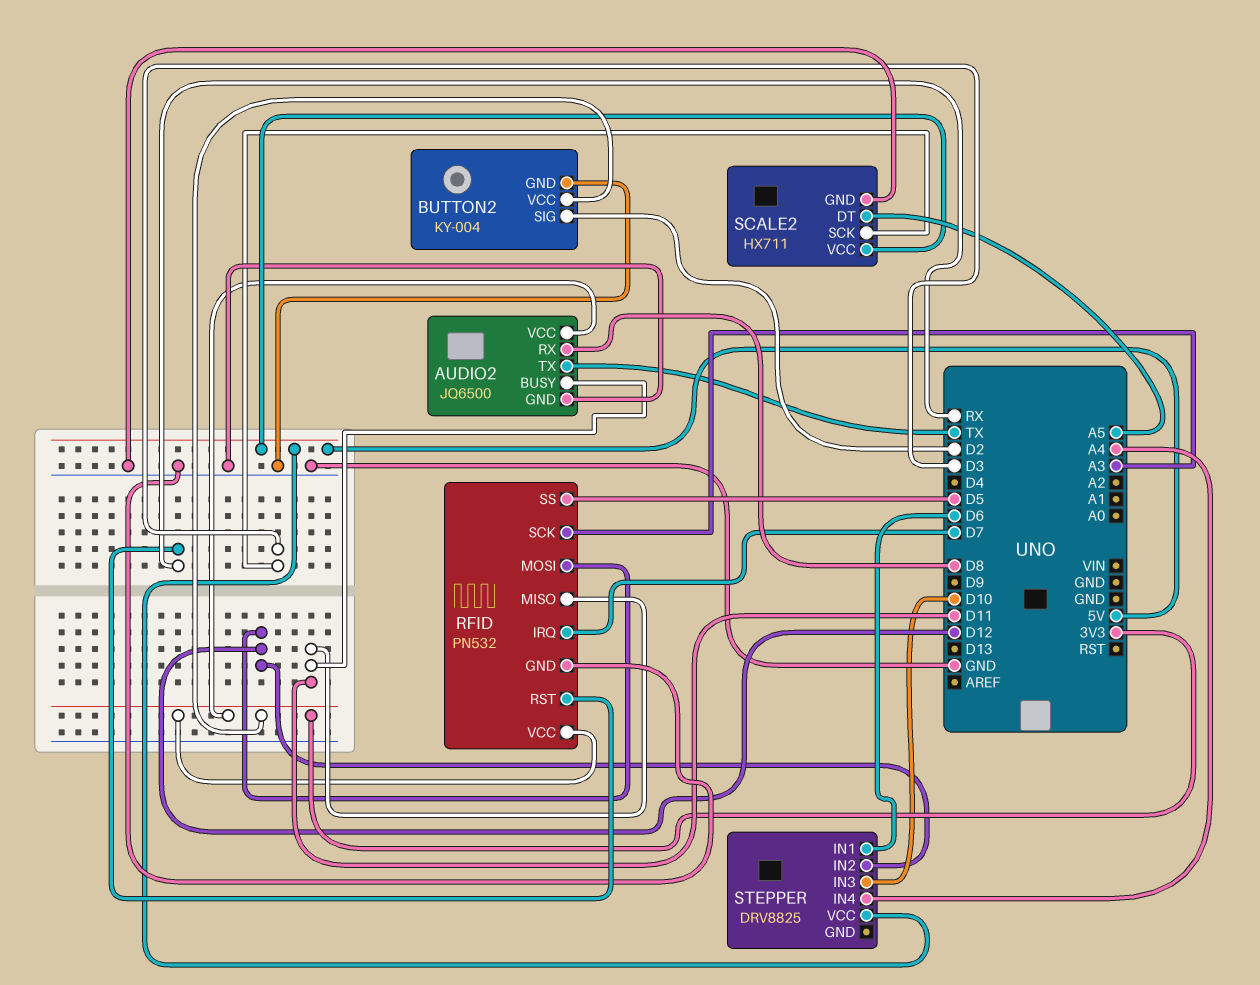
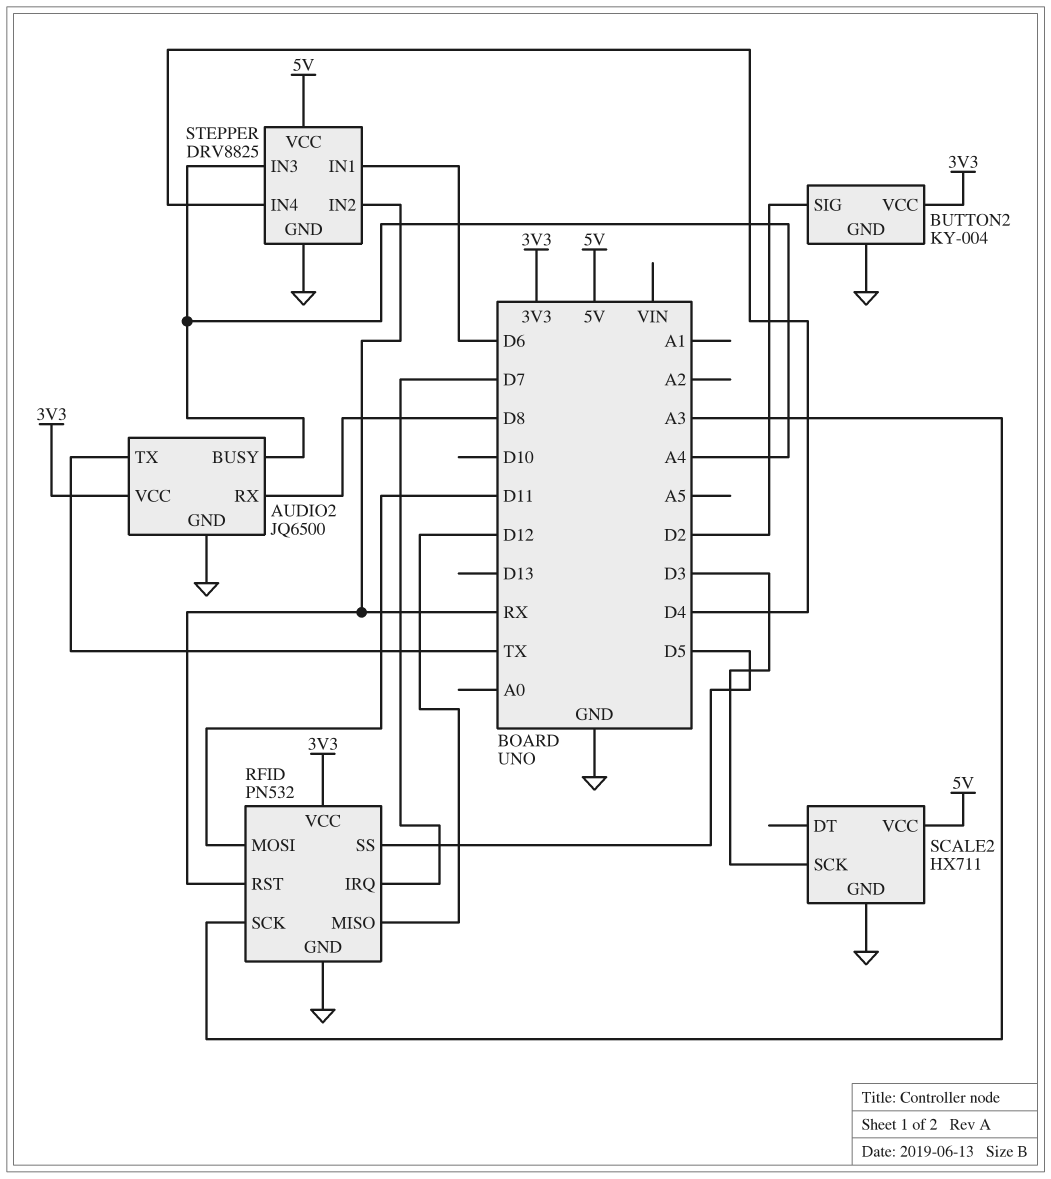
AUDIO2 pin BUSY: D11 -> A4
RFID pin MISO: D11 -> D12
RFID pin MOSI: D12 -> D11
SCALE2 pin DT: A5 -> none
STEPPER pin GND: none -> GND
STEPPER pin IN2: D12 -> RX
STEPPER pin IN3: D10 -> A4
STEPPER pin IN4: A4 -> D4

